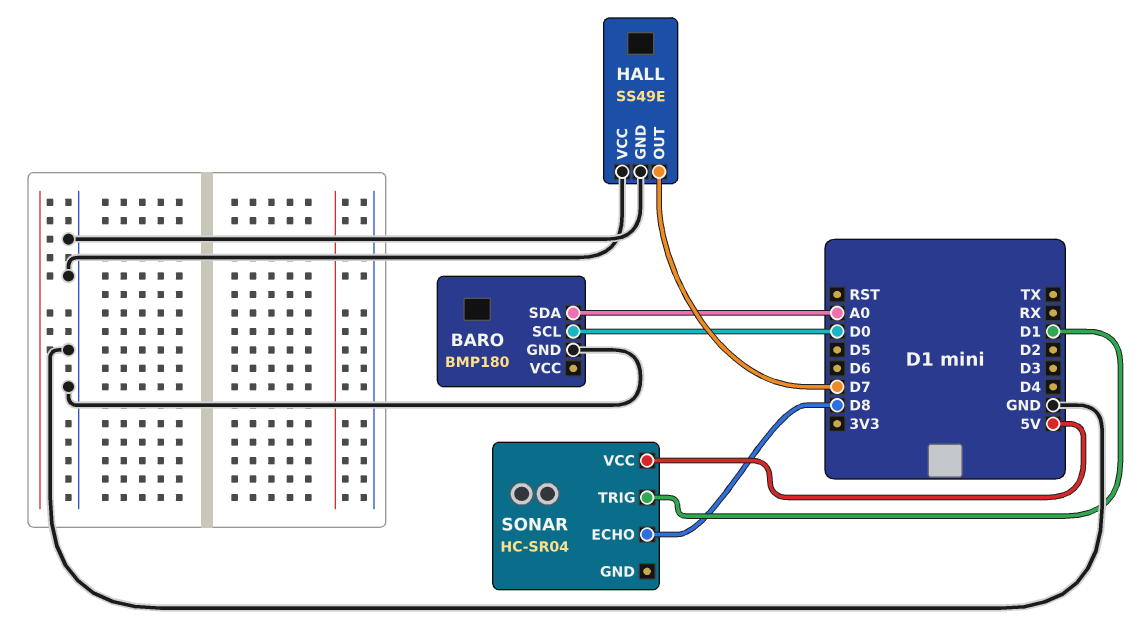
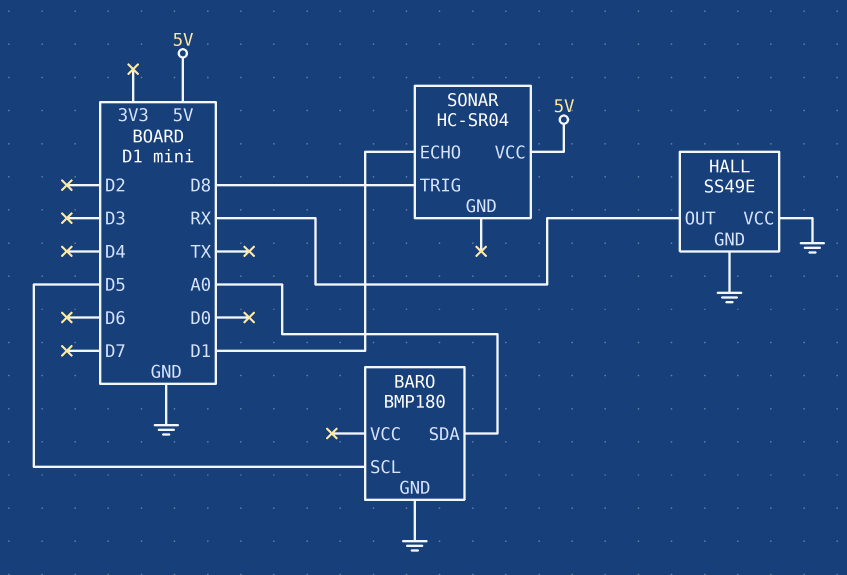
BARO pin SCL: D0 -> D5
HALL pin OUT: D7 -> RX
SONAR pin ECHO: D8 -> D1
SONAR pin TRIG: D1 -> D8

